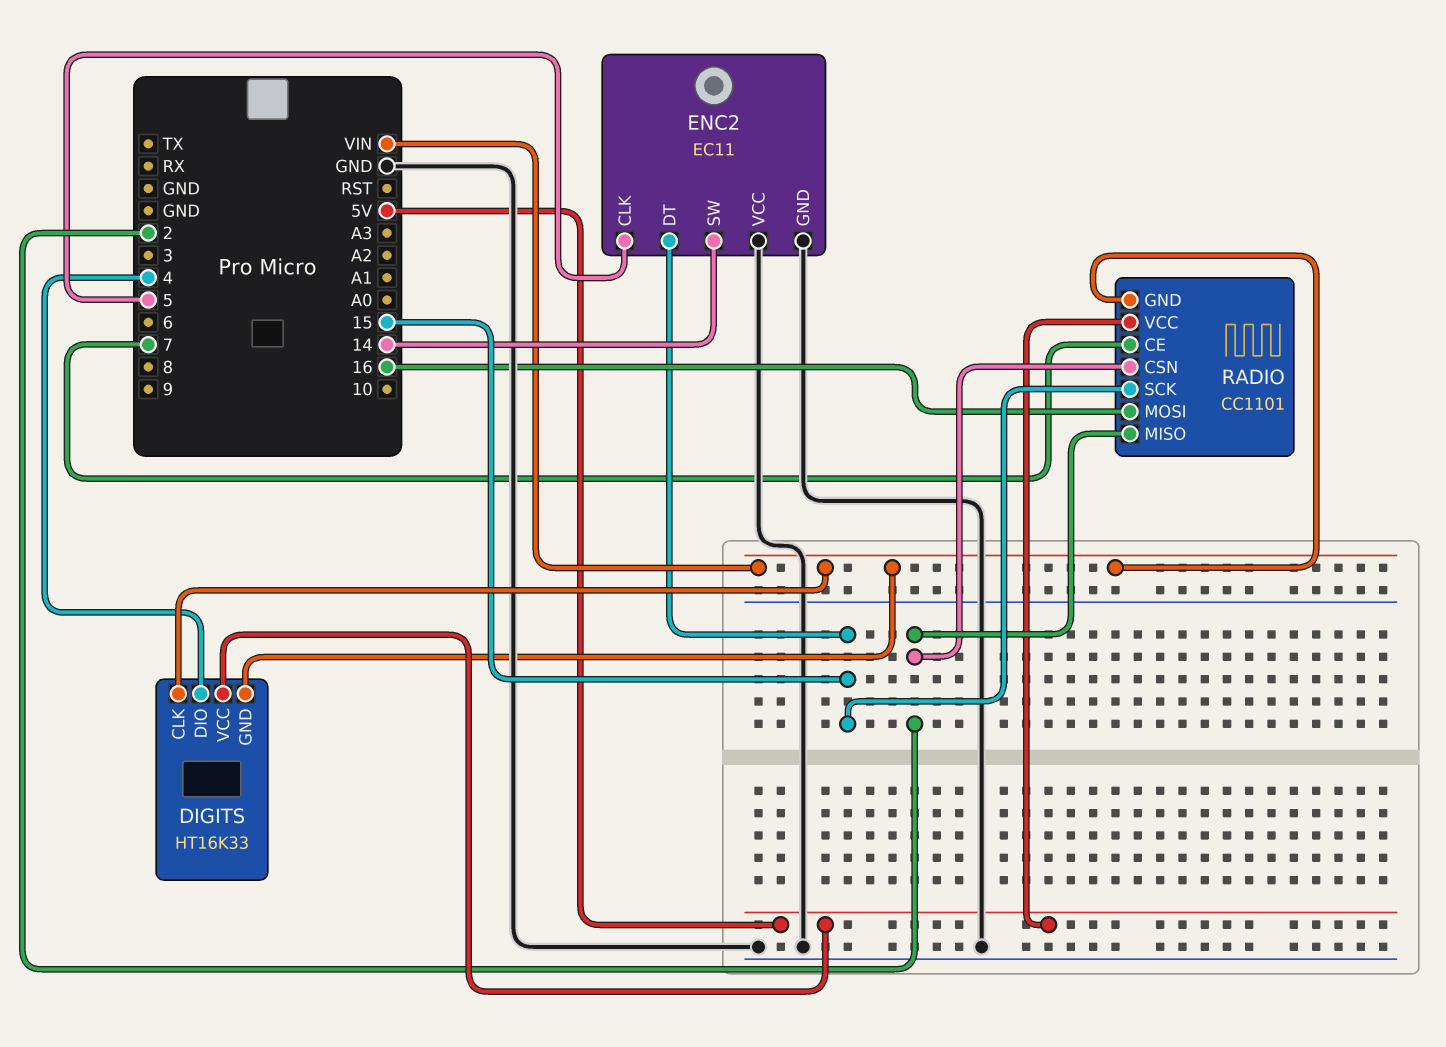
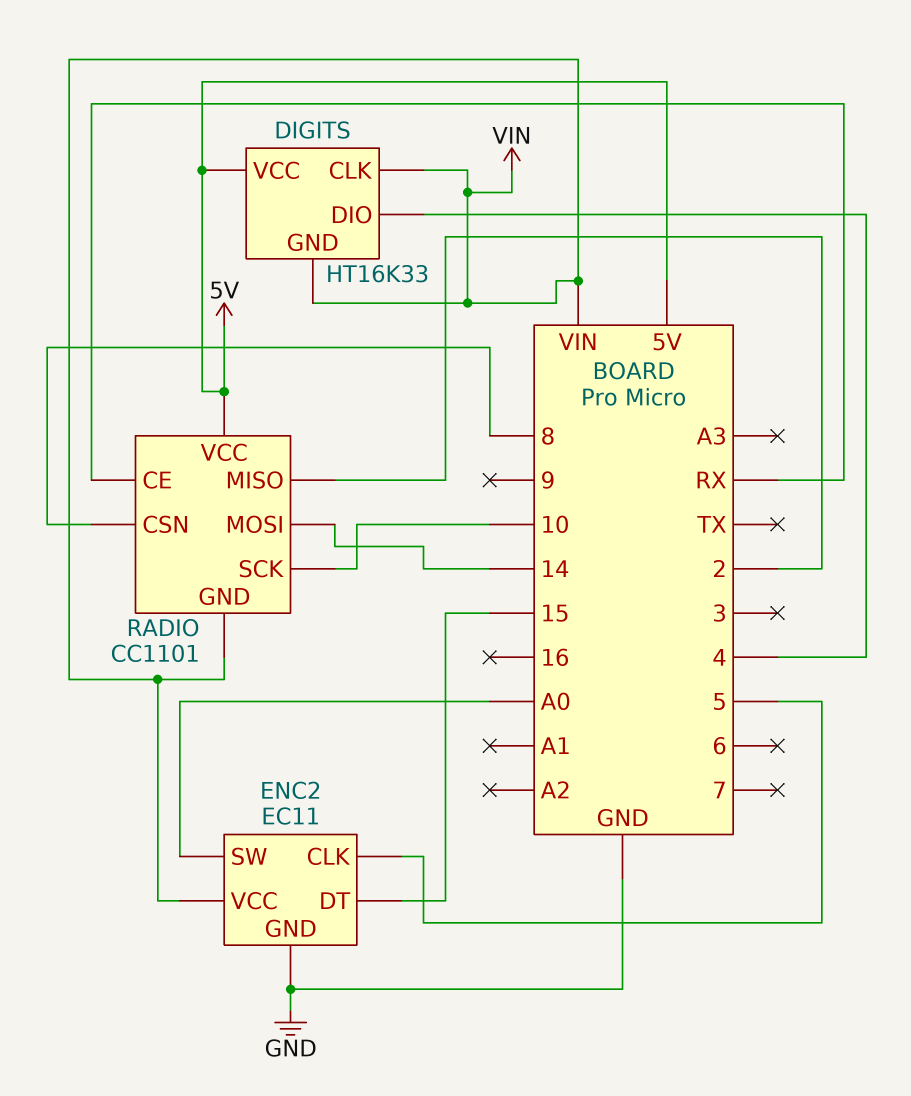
ENC2 pin SW: 14 -> A0
ENC2 pin VCC: GND -> VIN
RADIO pin CE: 7 -> RX
RADIO pin CSN: 2 -> 8
RADIO pin MOSI: 16 -> 14
RADIO pin SCK: 15 -> 10

